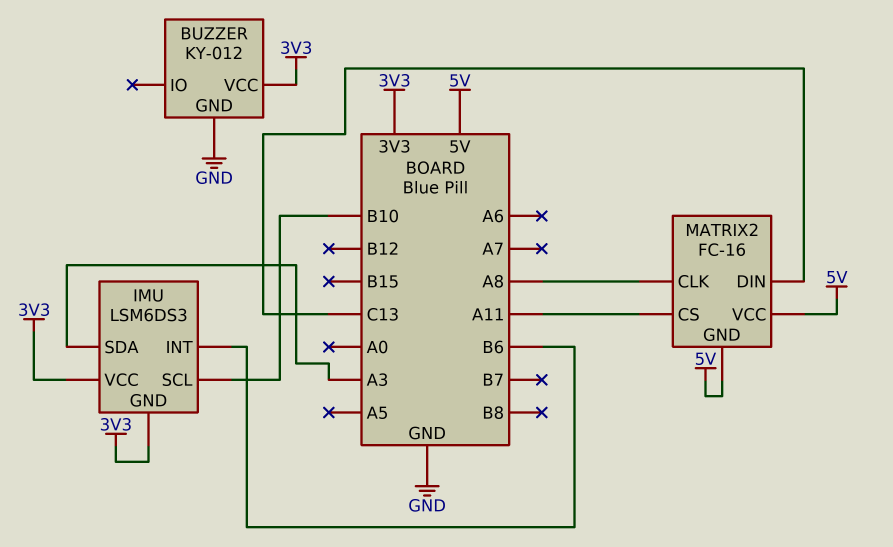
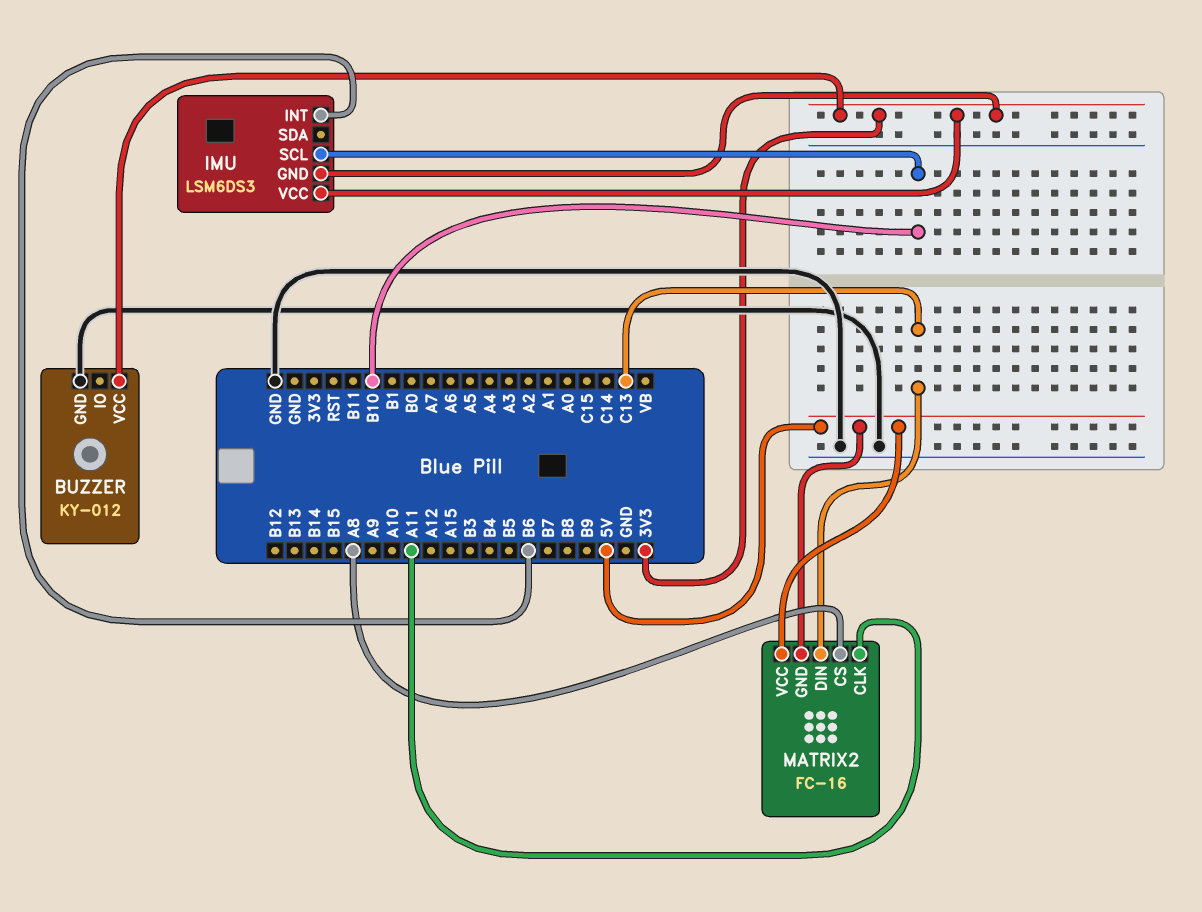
IMU pin SDA: A3 -> none
MATRIX2 pin CLK: A8 -> A11
MATRIX2 pin CS: A11 -> A8

